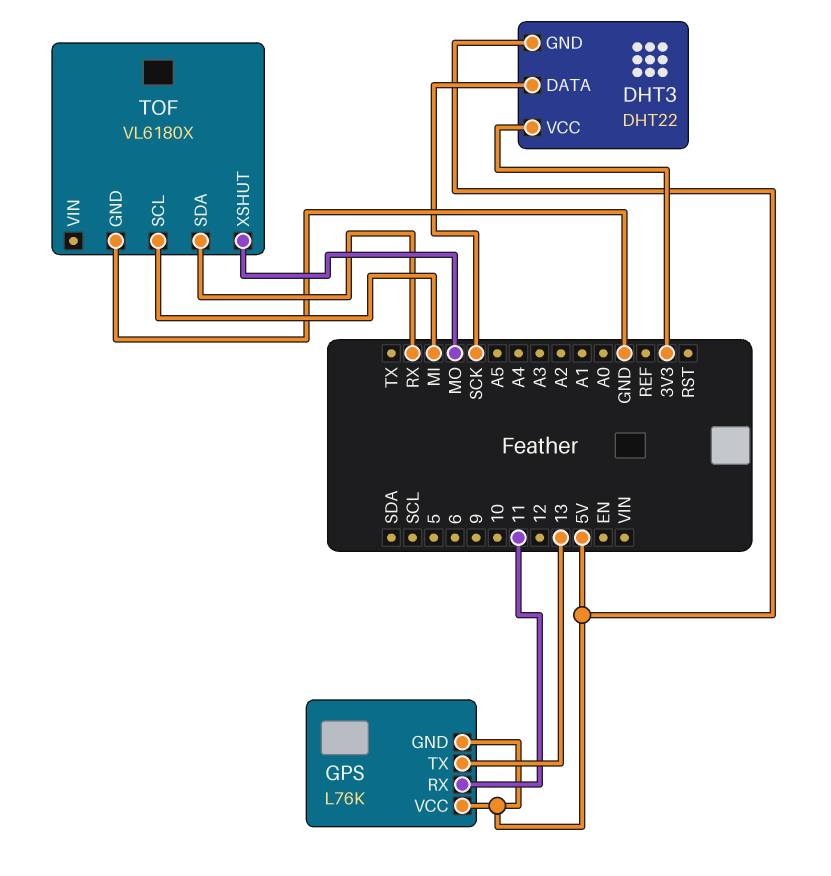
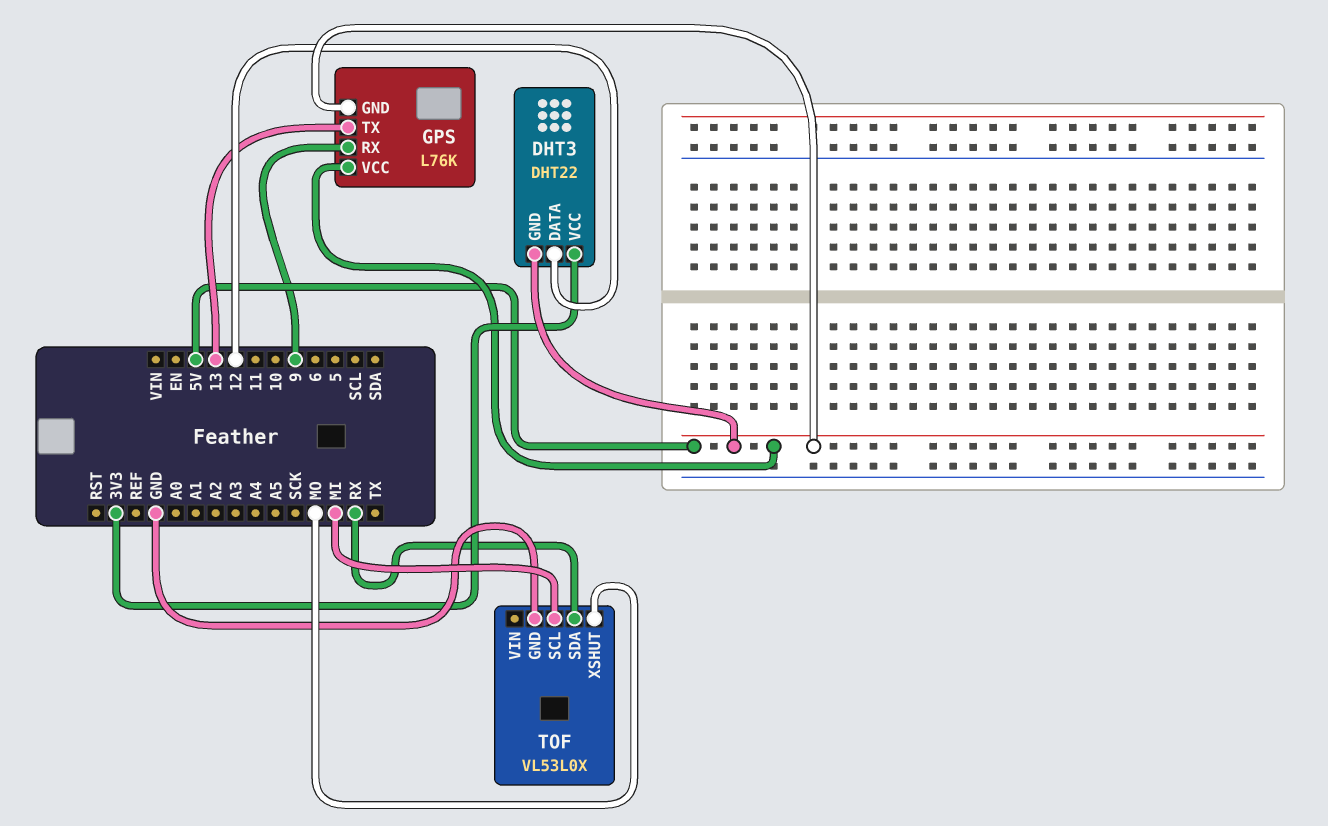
DHT3 pin DATA: SCK -> 12
GPS pin RX: 11 -> 9
TOF: VL6180X -> VL53L0X

